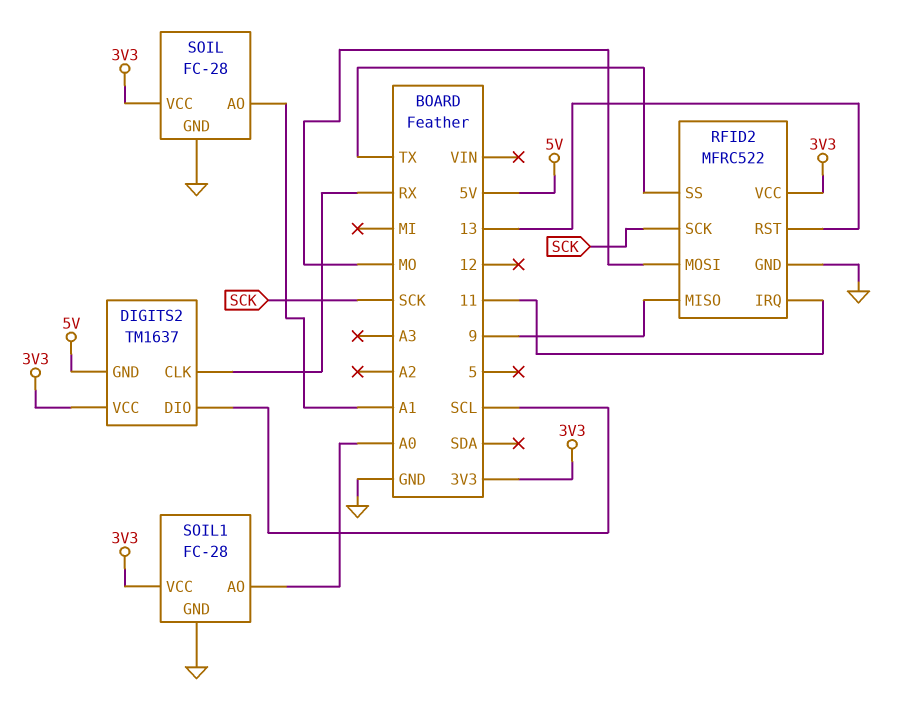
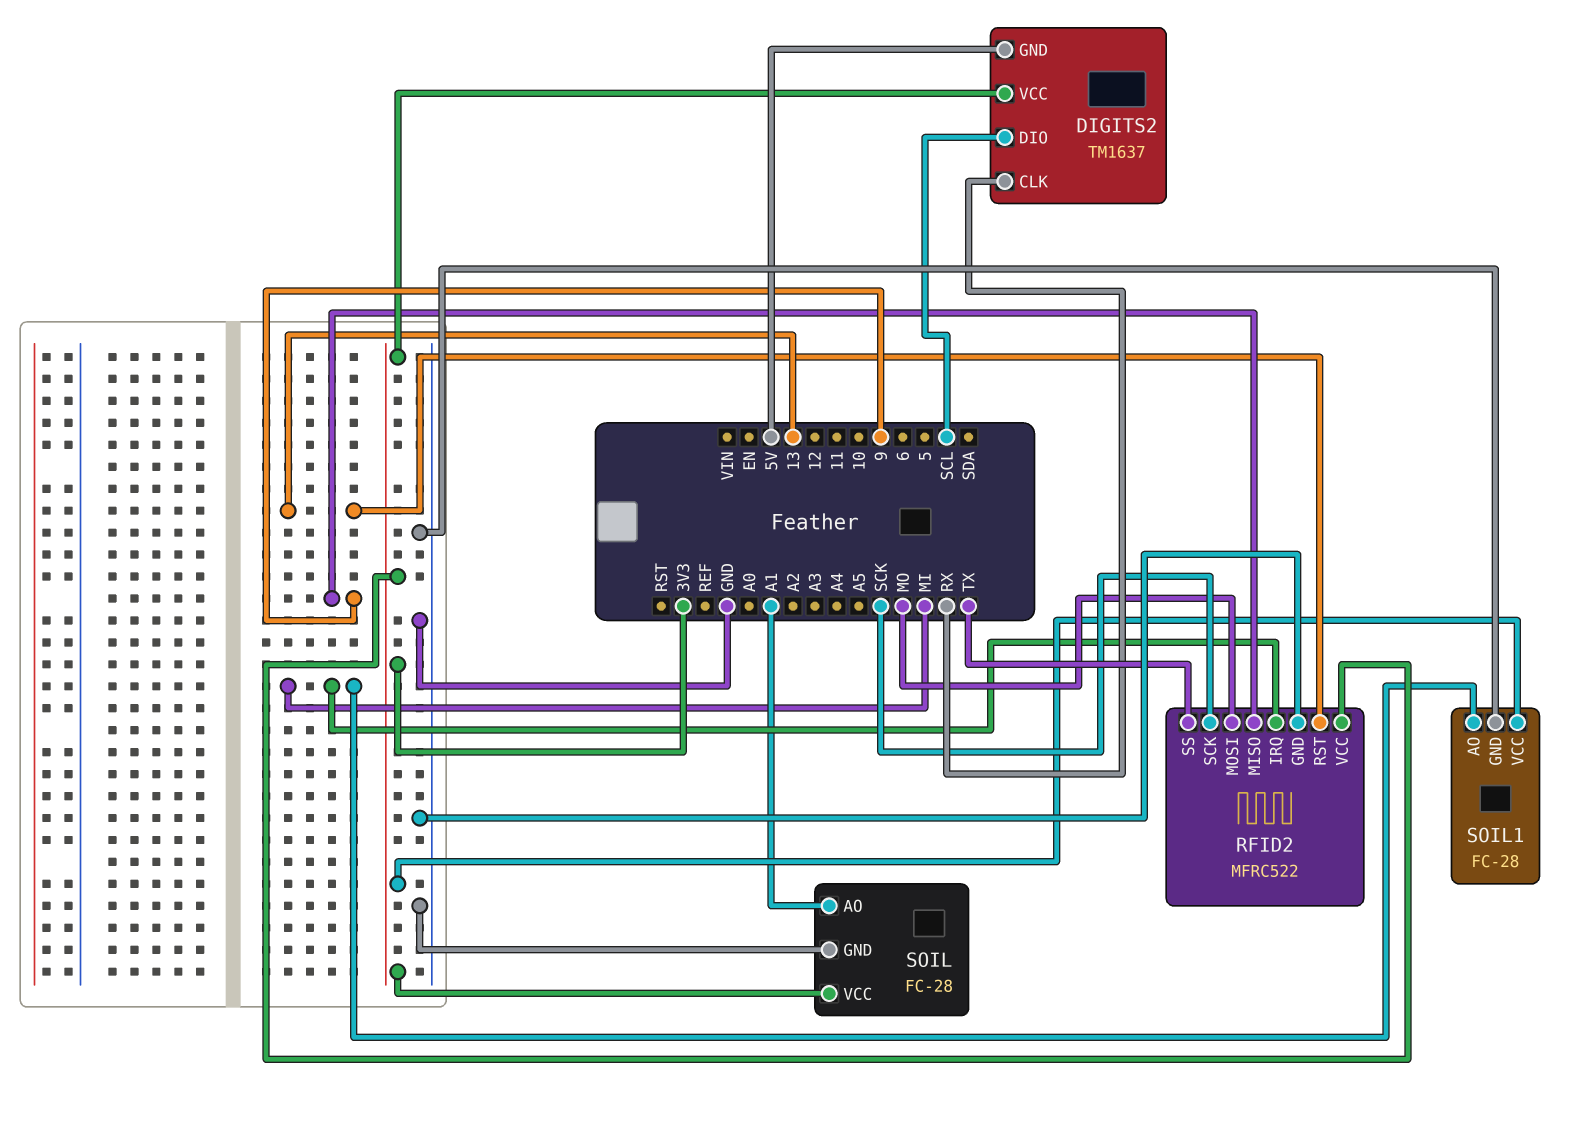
RFID2 pin IRQ: 11 -> MI
SOIL1 pin AO: A0 -> MI

